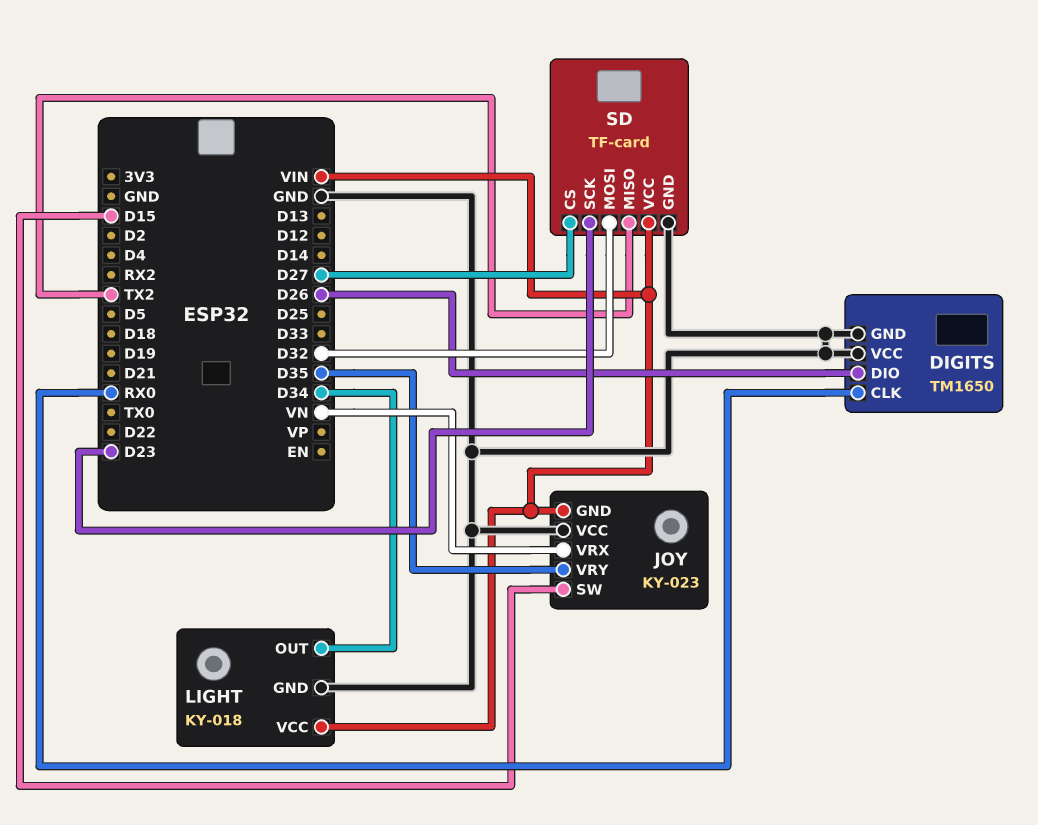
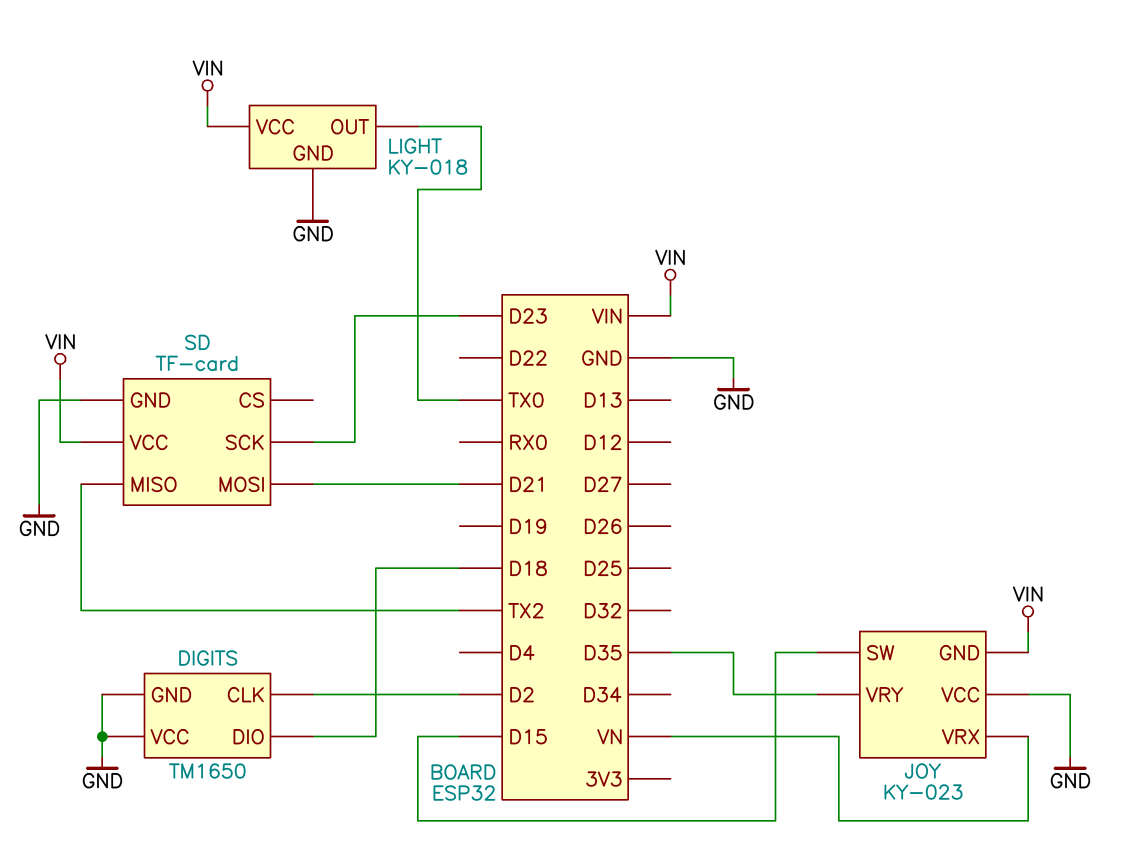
DIGITS pin CLK: RX0 -> D2
DIGITS pin DIO: D26 -> D18
LIGHT pin OUT: D34 -> TX0
SD pin CS: D27 -> none
SD pin MOSI: D32 -> D21

